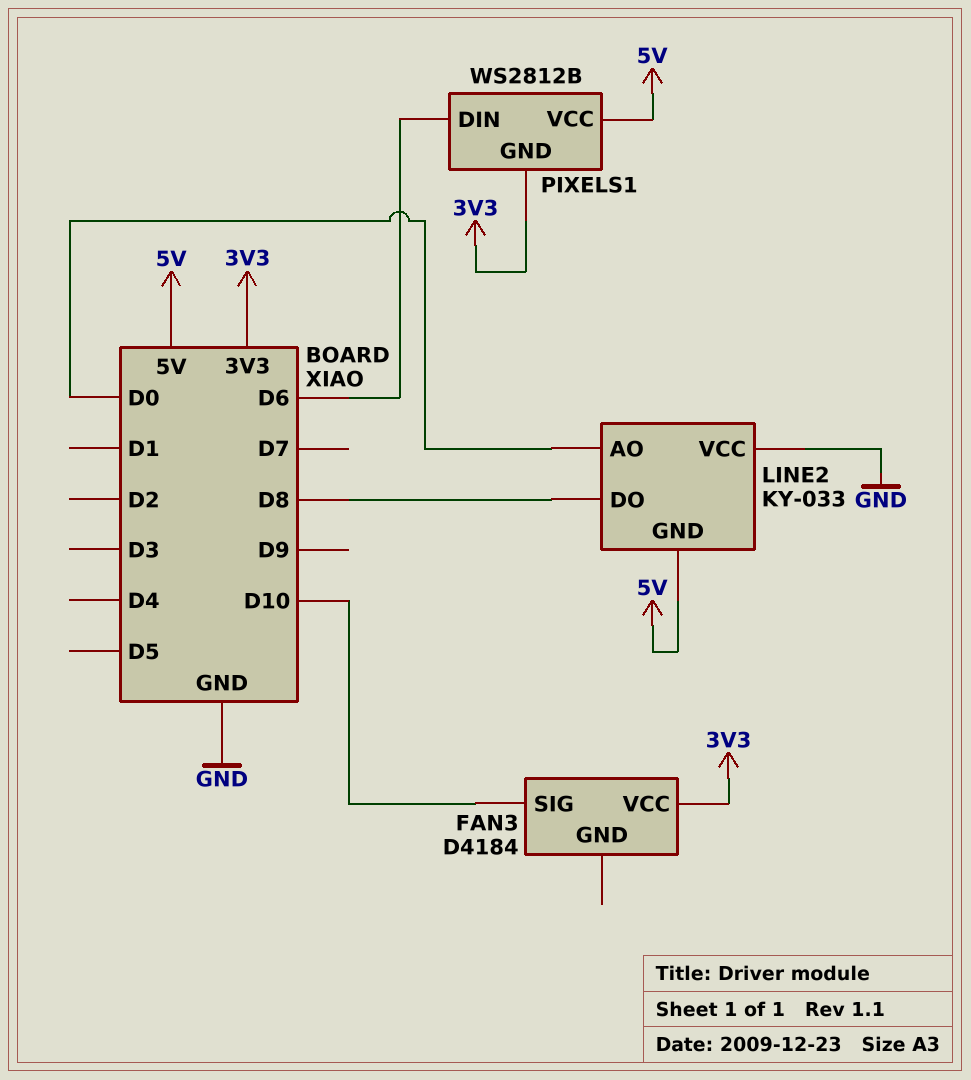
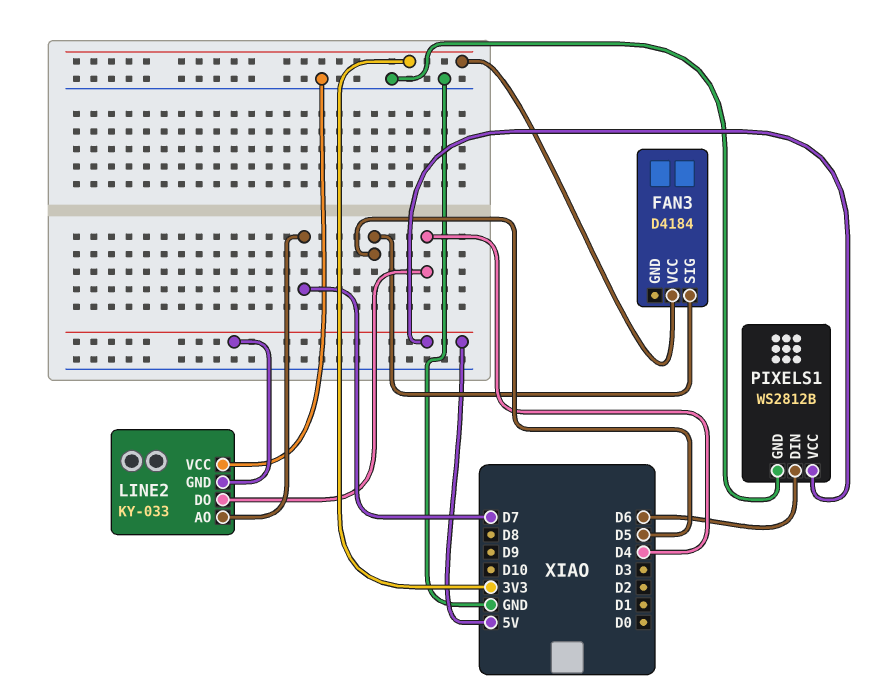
FAN3 pin SIG: D10 -> D5
LINE2 pin AO: D0 -> D7
LINE2 pin DO: D8 -> D4
PIXELS1 pin GND: 3V3 -> GND

